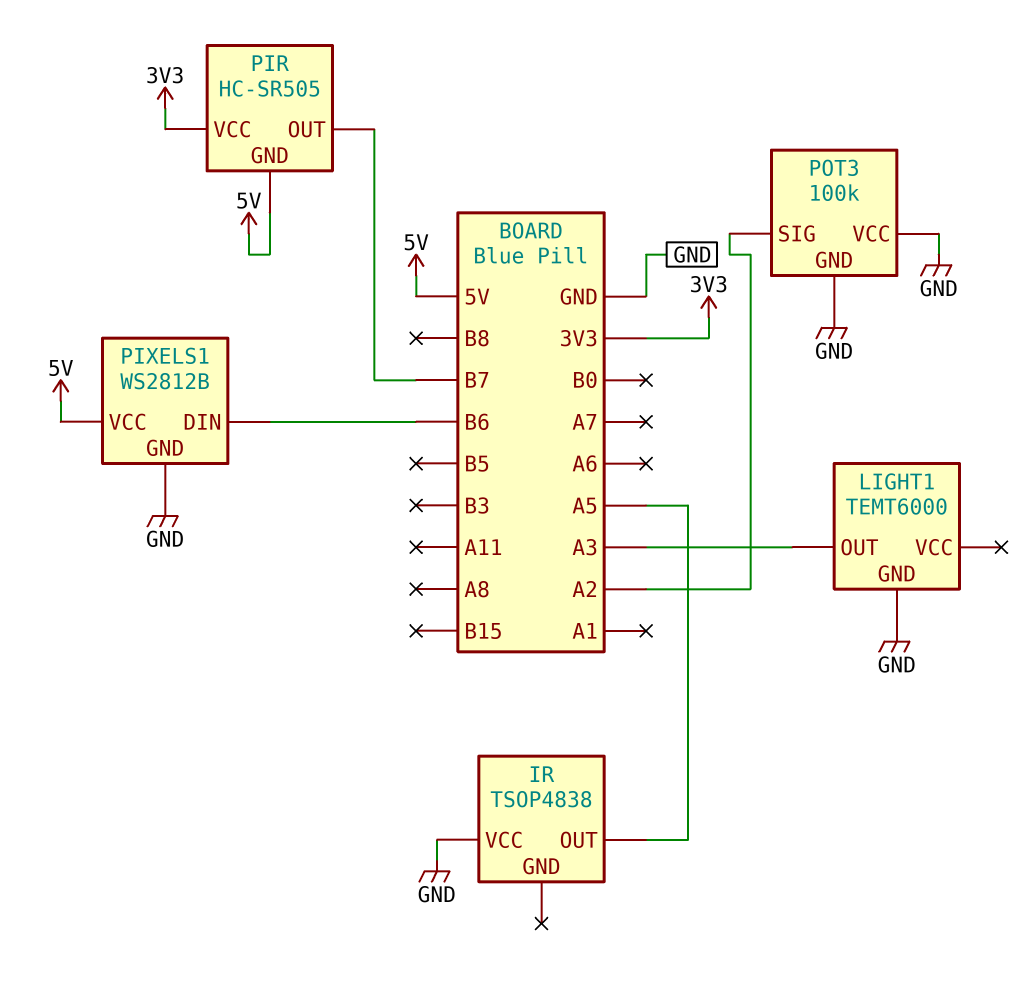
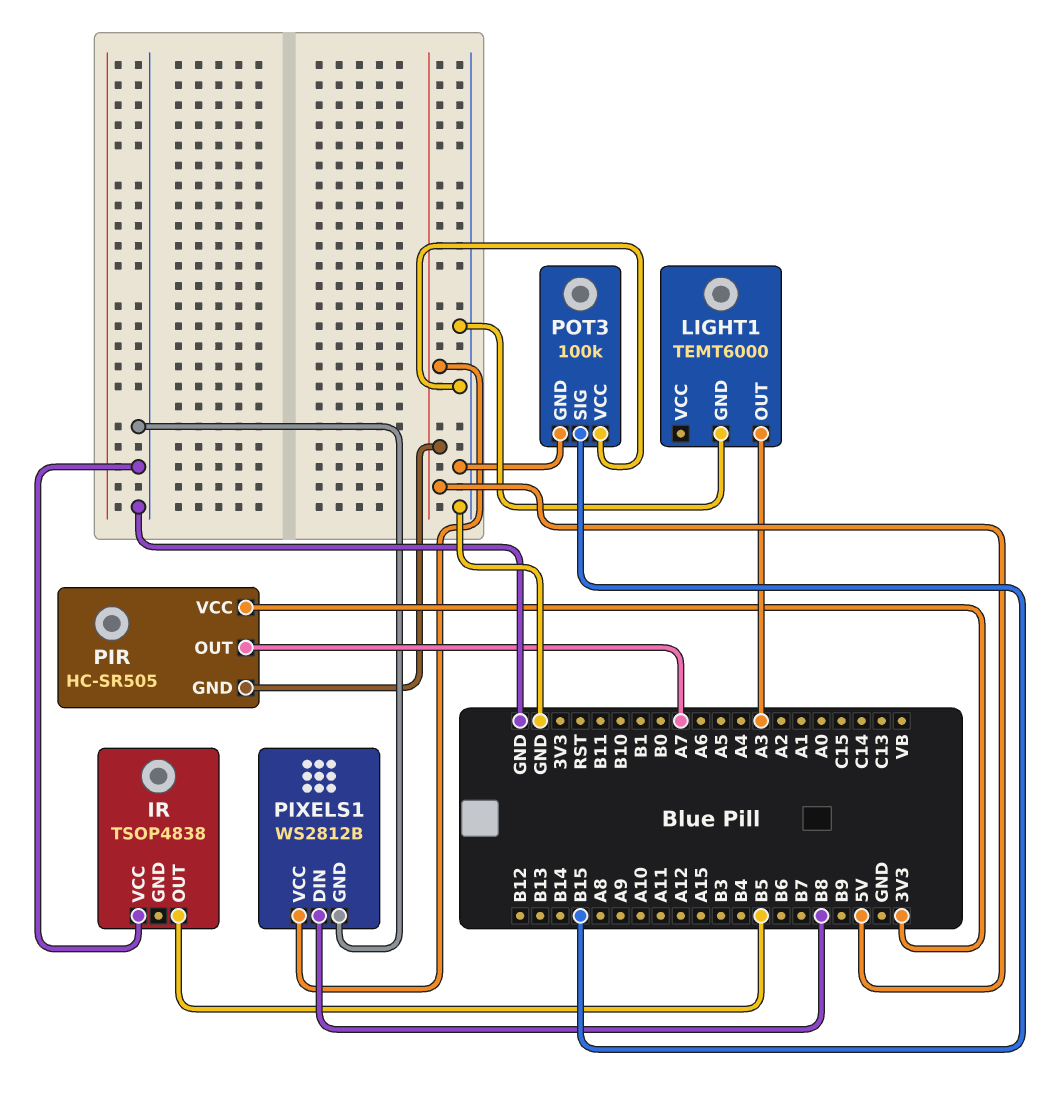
IR pin OUT: A5 -> B5
PIR pin OUT: B7 -> A7
PIXELS1 pin DIN: B6 -> B8
POT3 pin SIG: A2 -> B15

